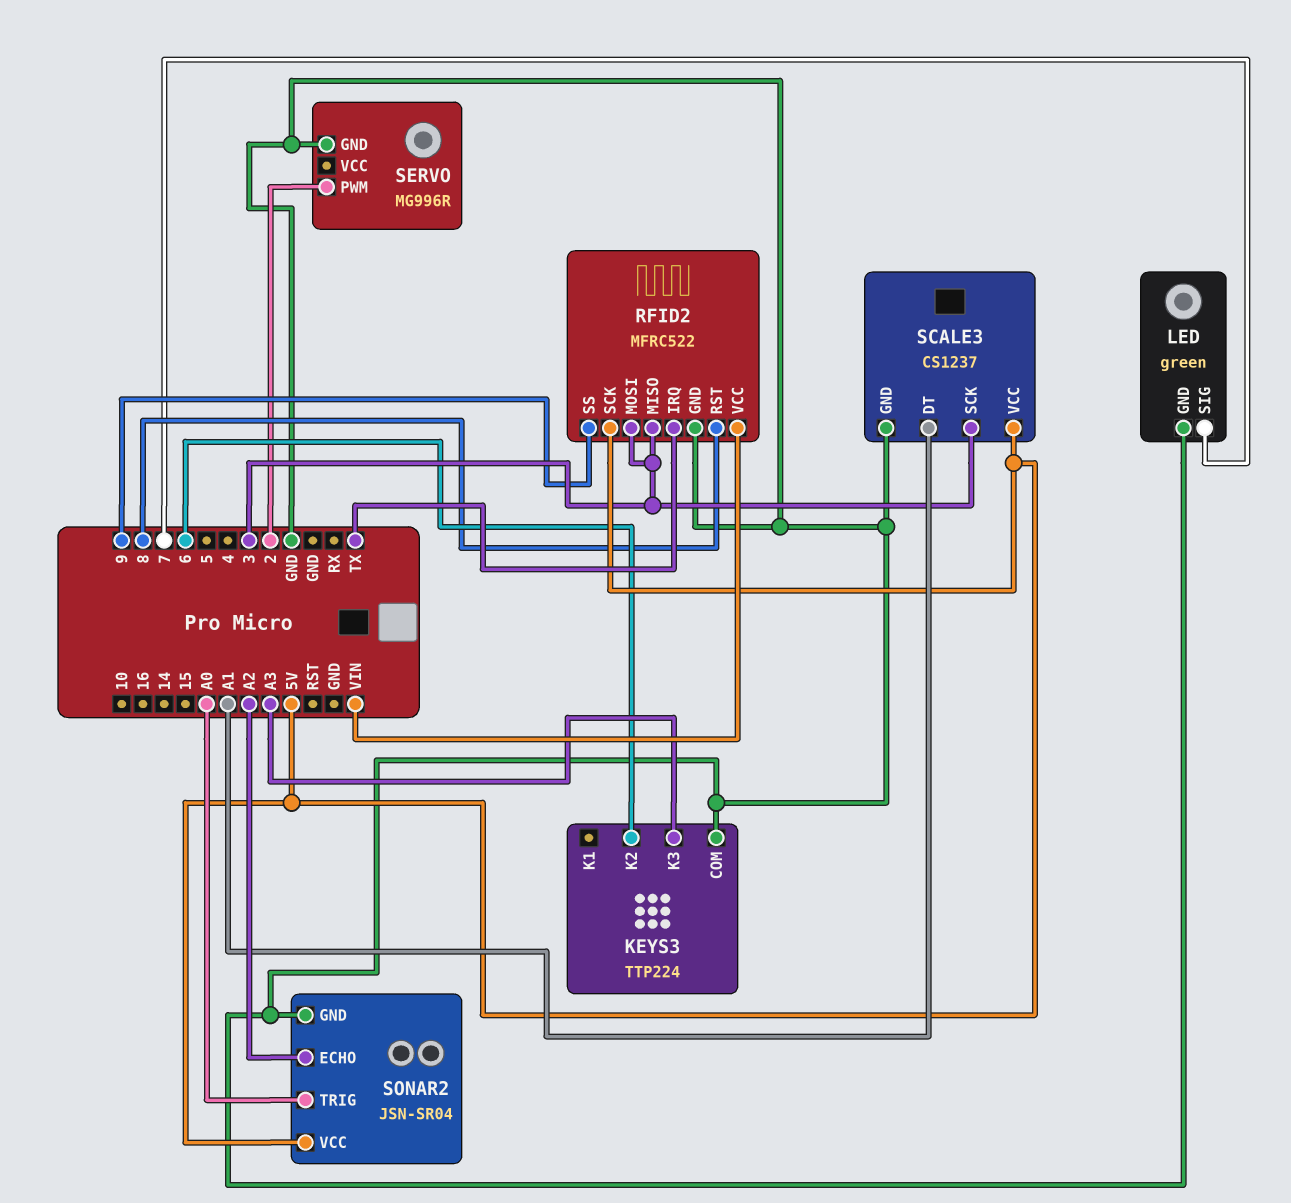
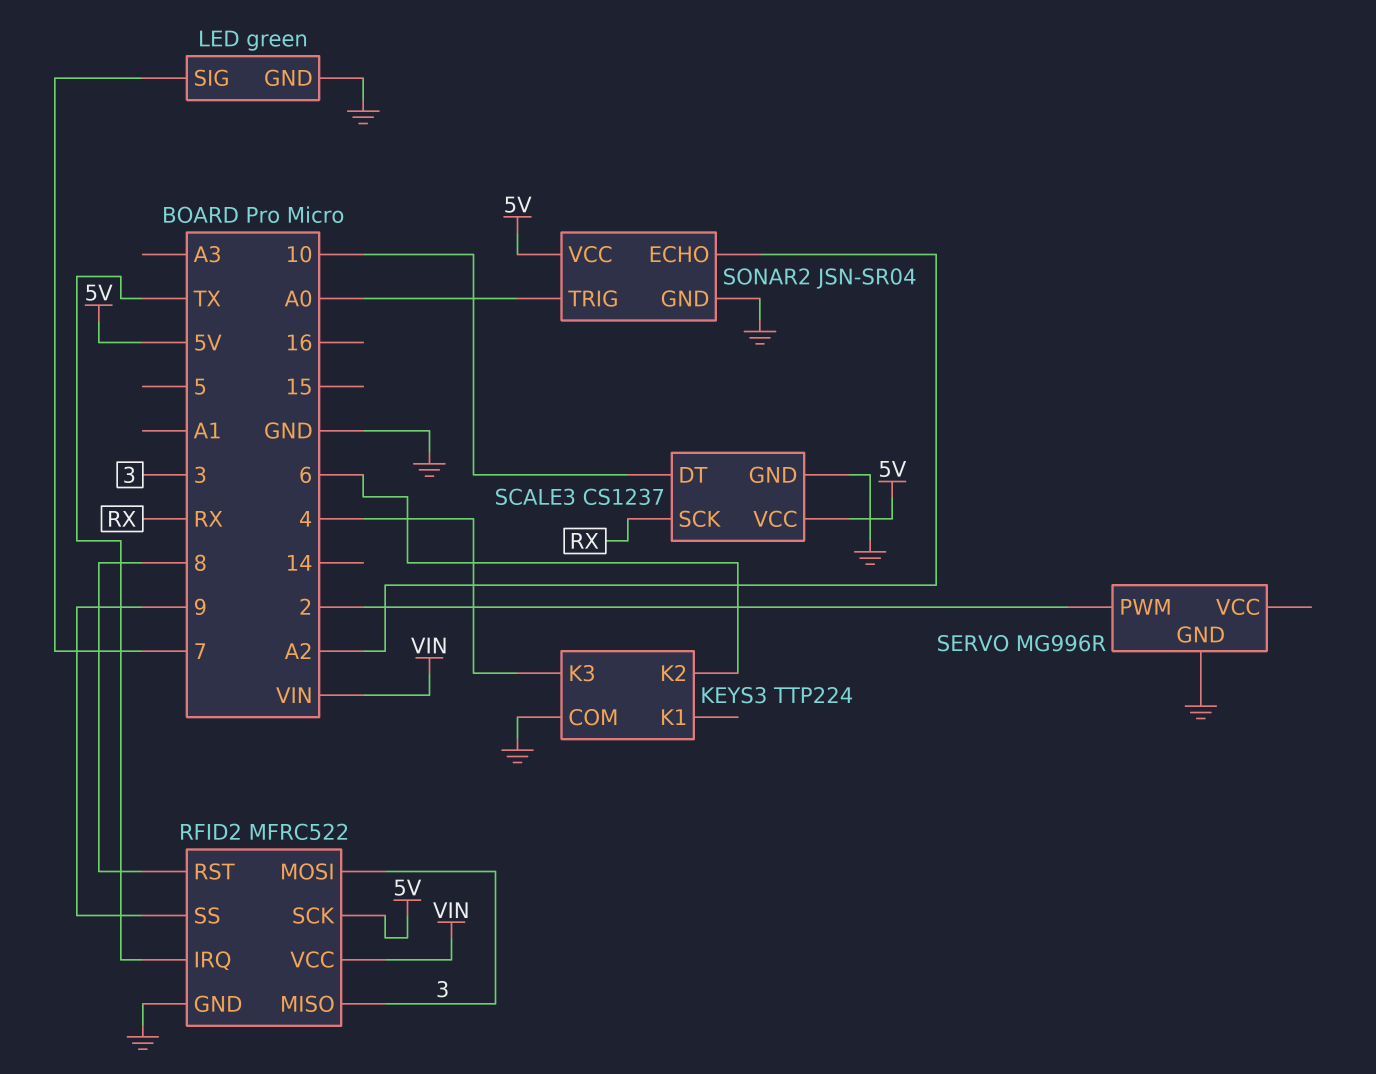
KEYS3 pin K3: A3 -> 4
SCALE3 pin DT: A1 -> 10
SCALE3 pin SCK: 3 -> RX

